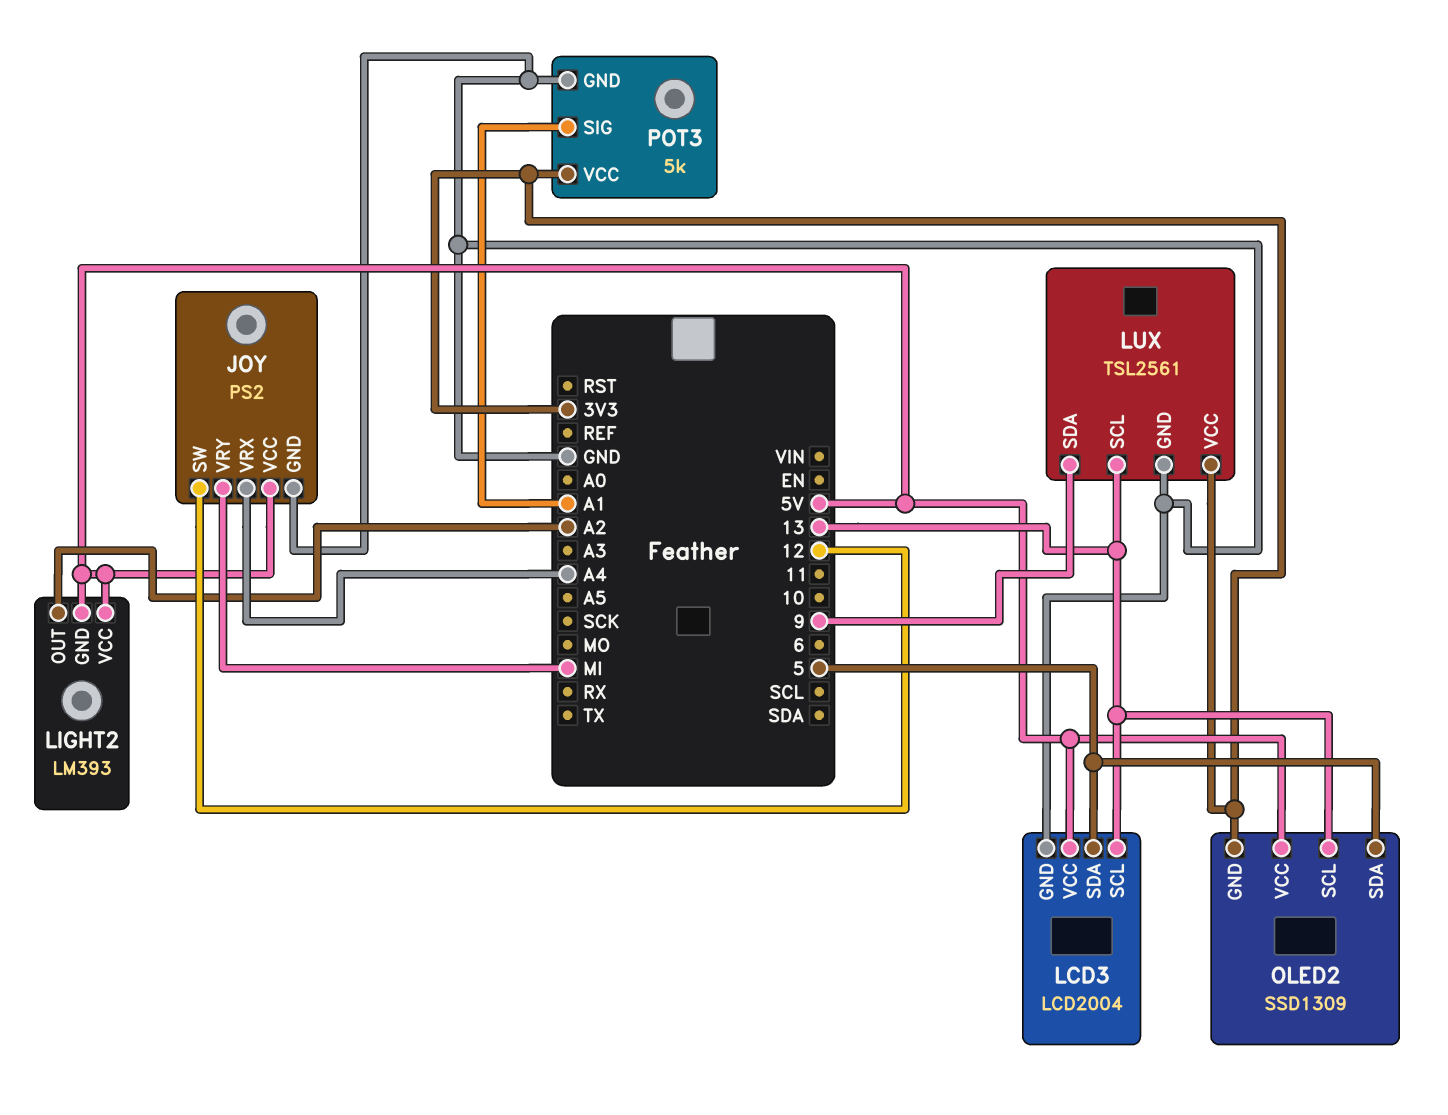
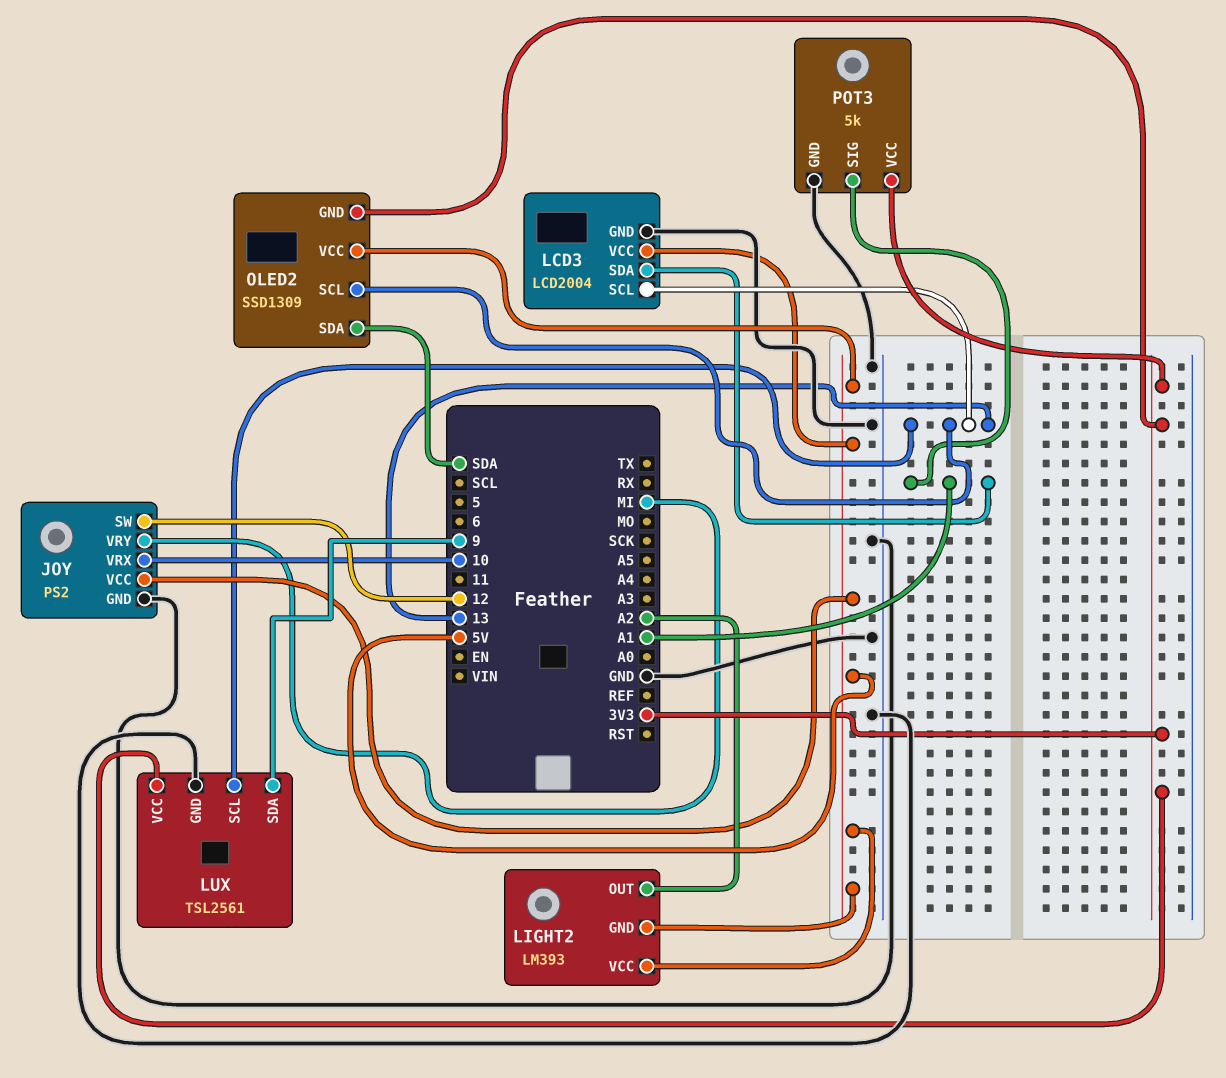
JOY pin VRX: A4 -> 10
LCD3 pin SDA: 5 -> A1
OLED2 pin SDA: 5 -> SDA

